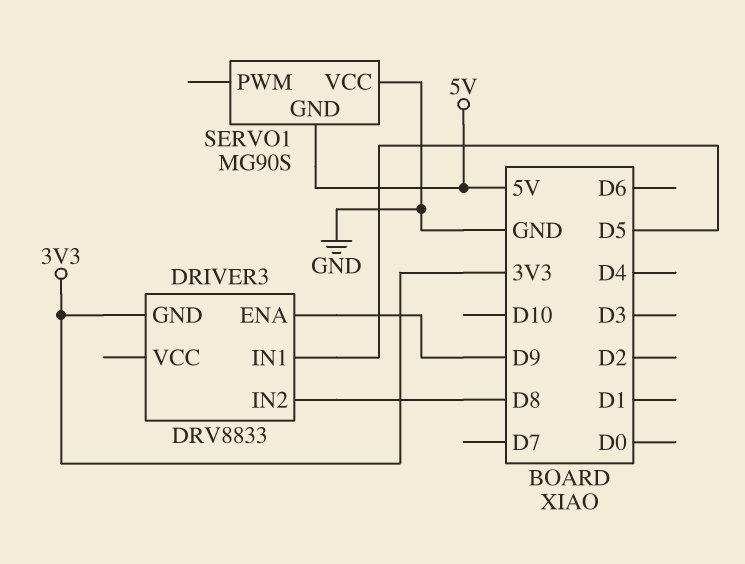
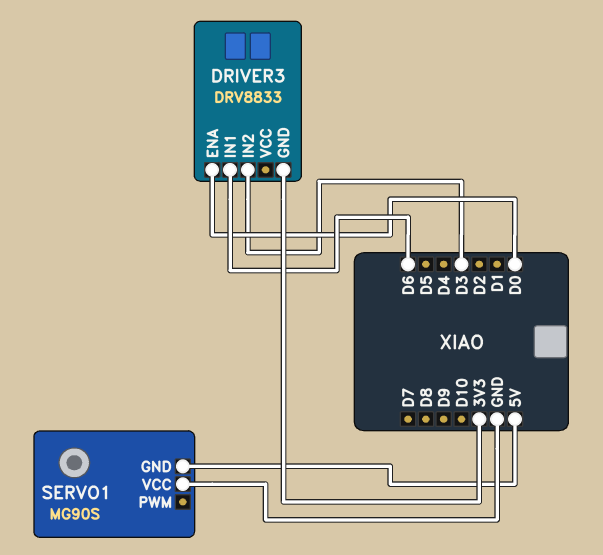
DRIVER3 pin ENA: D9 -> D0
DRIVER3 pin IN1: D5 -> D6
DRIVER3 pin IN2: D8 -> D3

